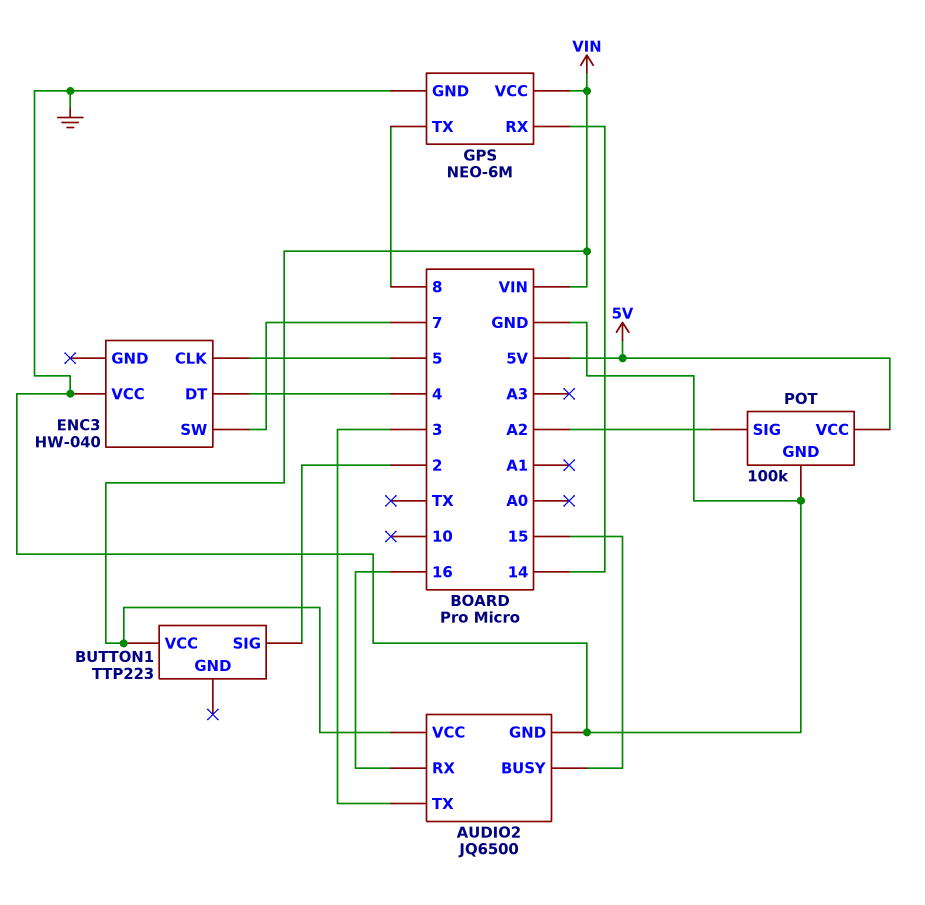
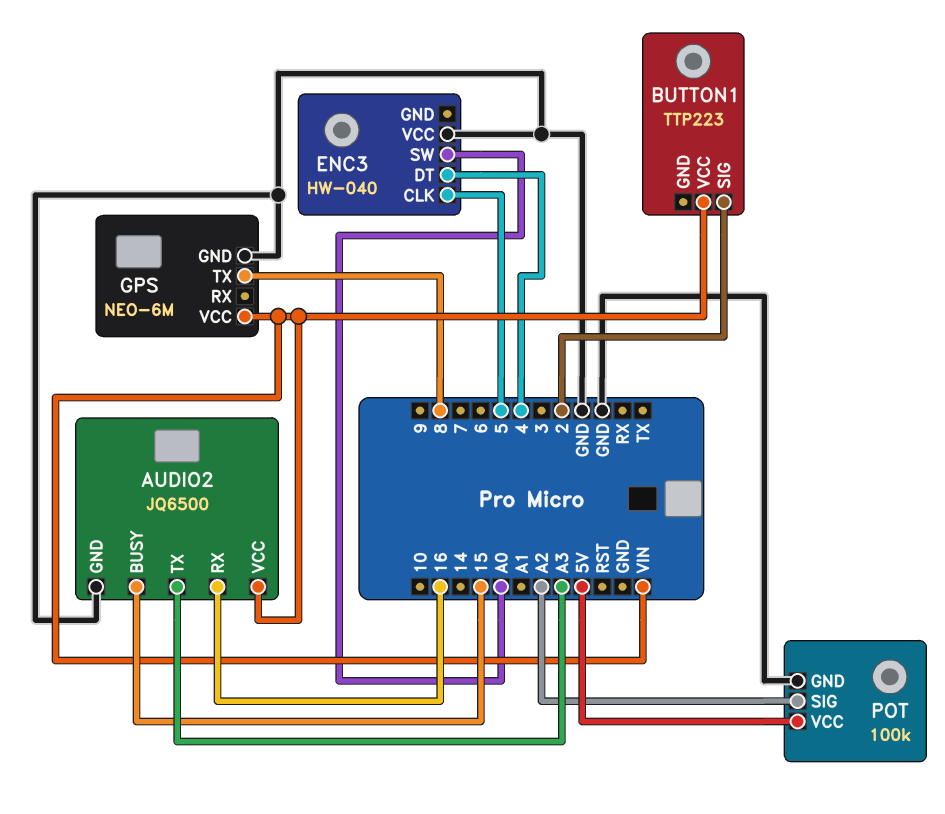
AUDIO2 pin TX: 3 -> A3
ENC3 pin SW: 7 -> A0
GPS pin RX: 14 -> none

